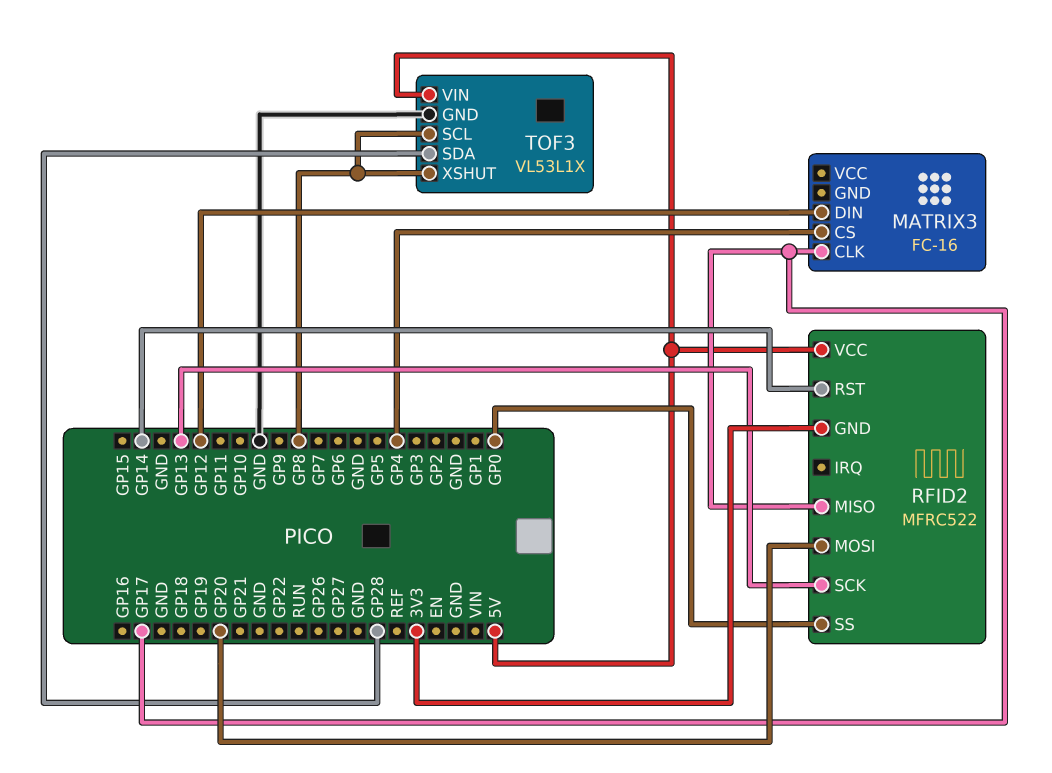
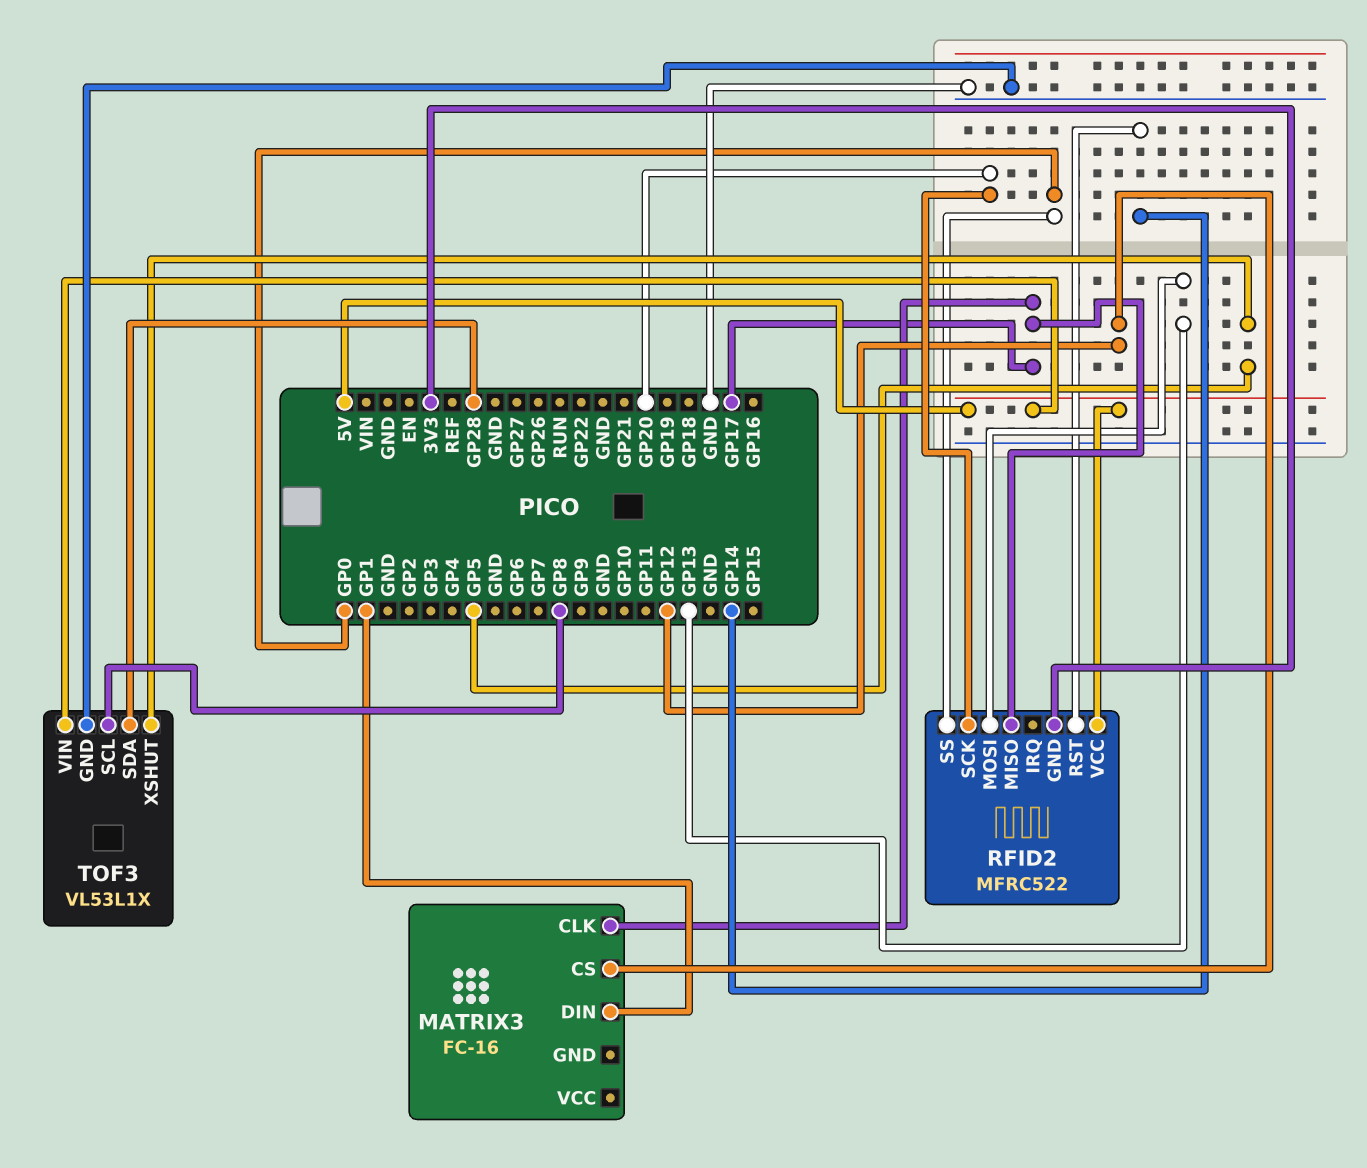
MATRIX3 pin CS: GP4 -> GP12
MATRIX3 pin DIN: GP12 -> GP1
RFID2 pin MOSI: GP20 -> GP13
RFID2 pin SCK: GP13 -> GP20
TOF3 pin XSHUT: GP8 -> GP5

